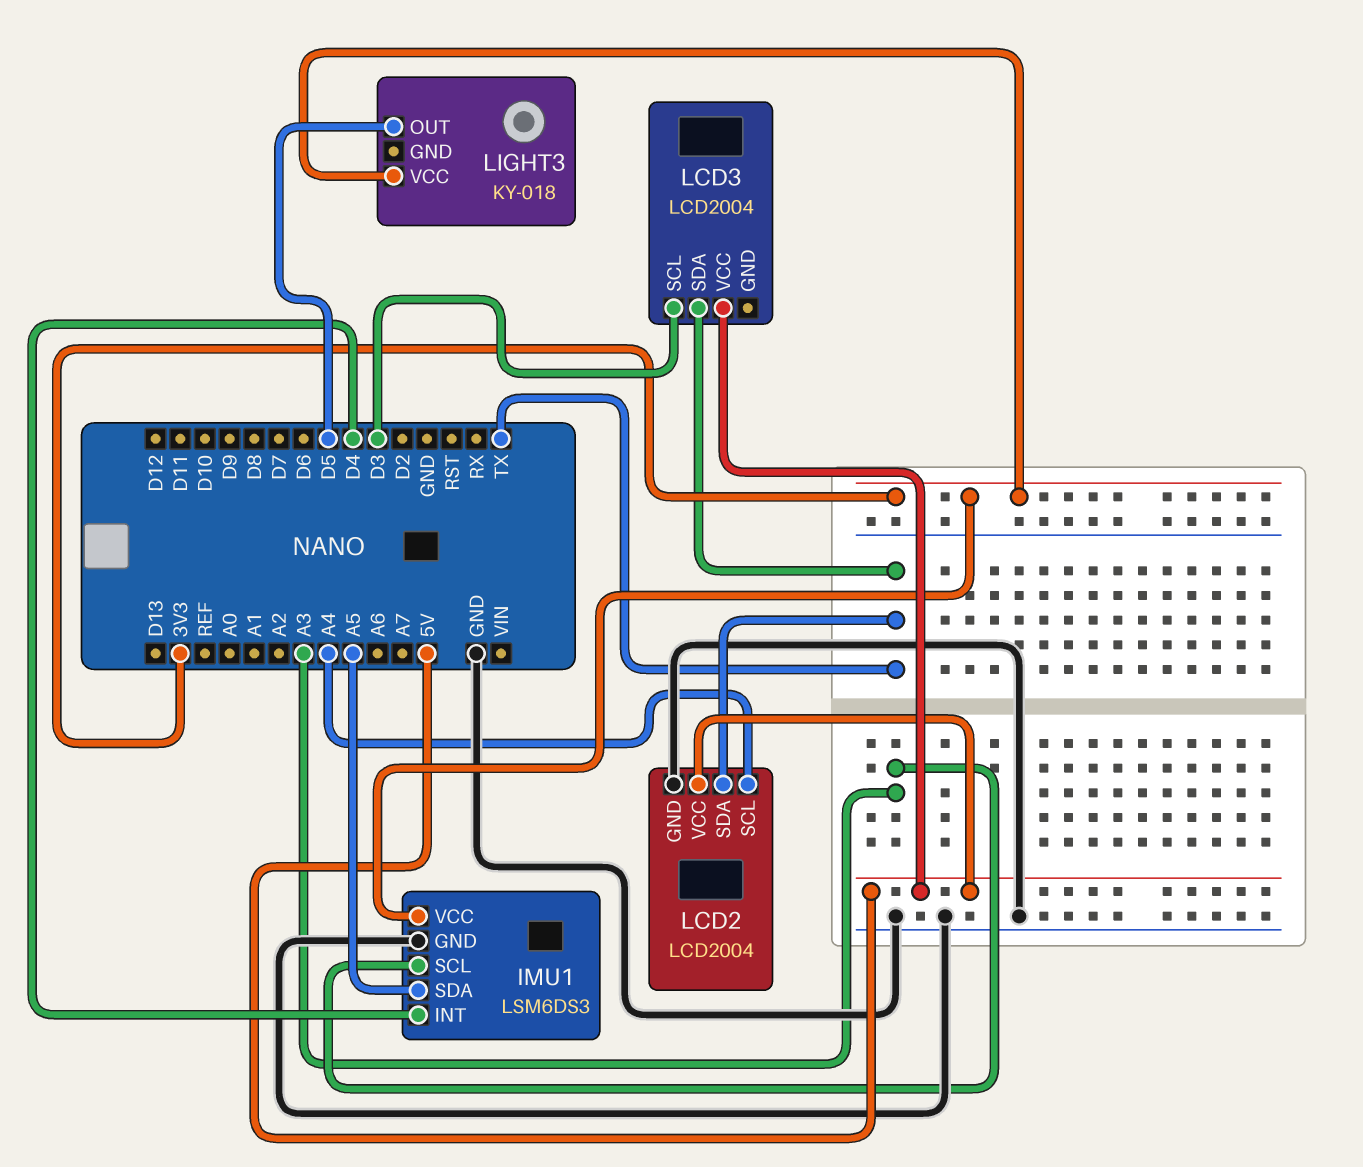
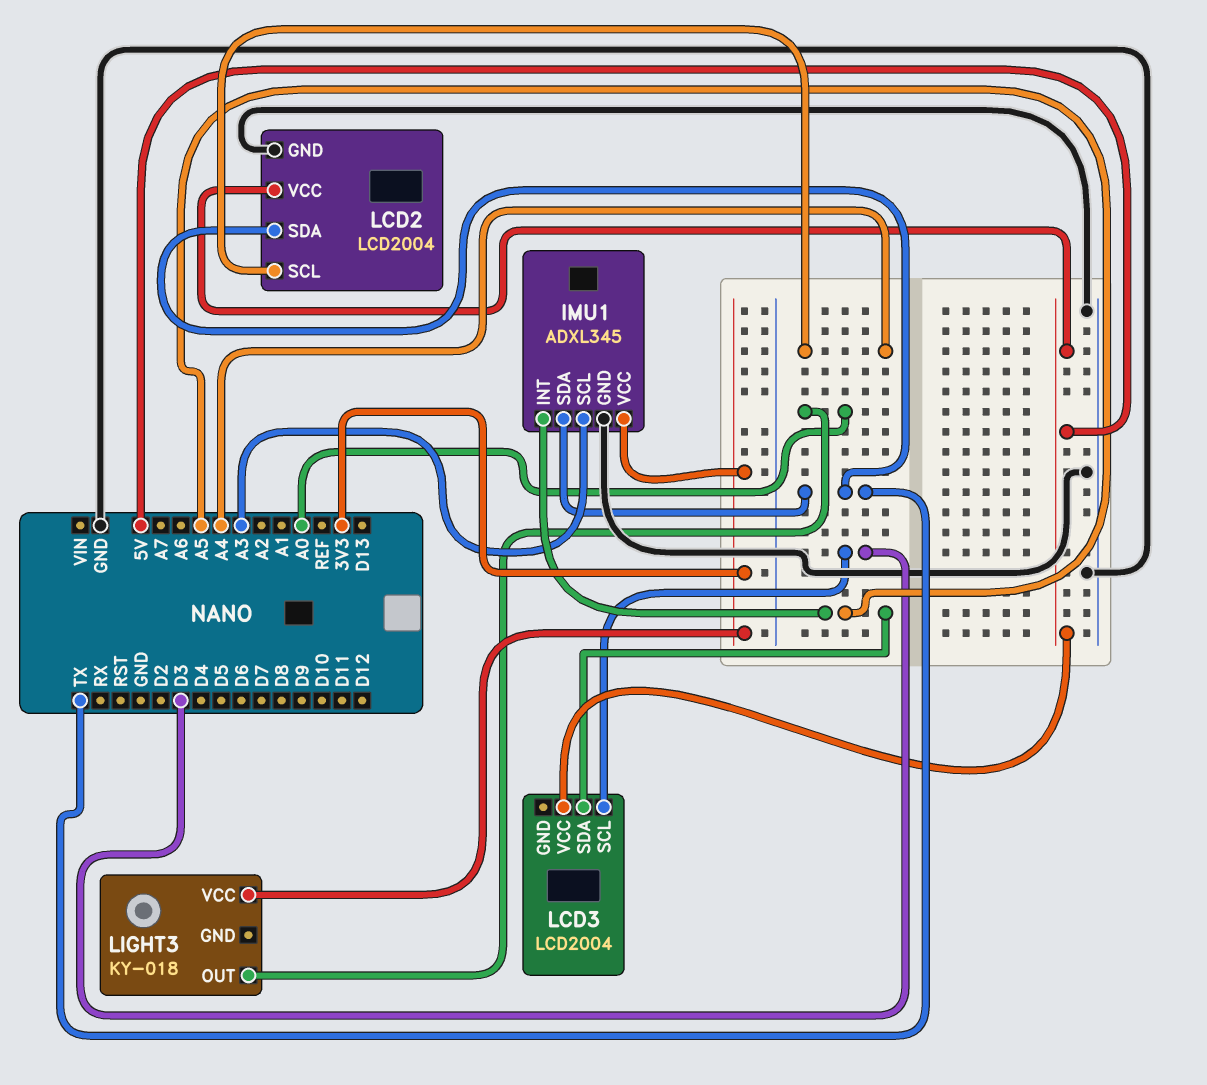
IMU1: LSM6DS3 -> ADXL345
IMU1 pin INT: D4 -> A5
IMU1 pin SDA: A5 -> TX
LCD3 pin SDA: TX -> A5
LIGHT3 pin OUT: D5 -> A0

